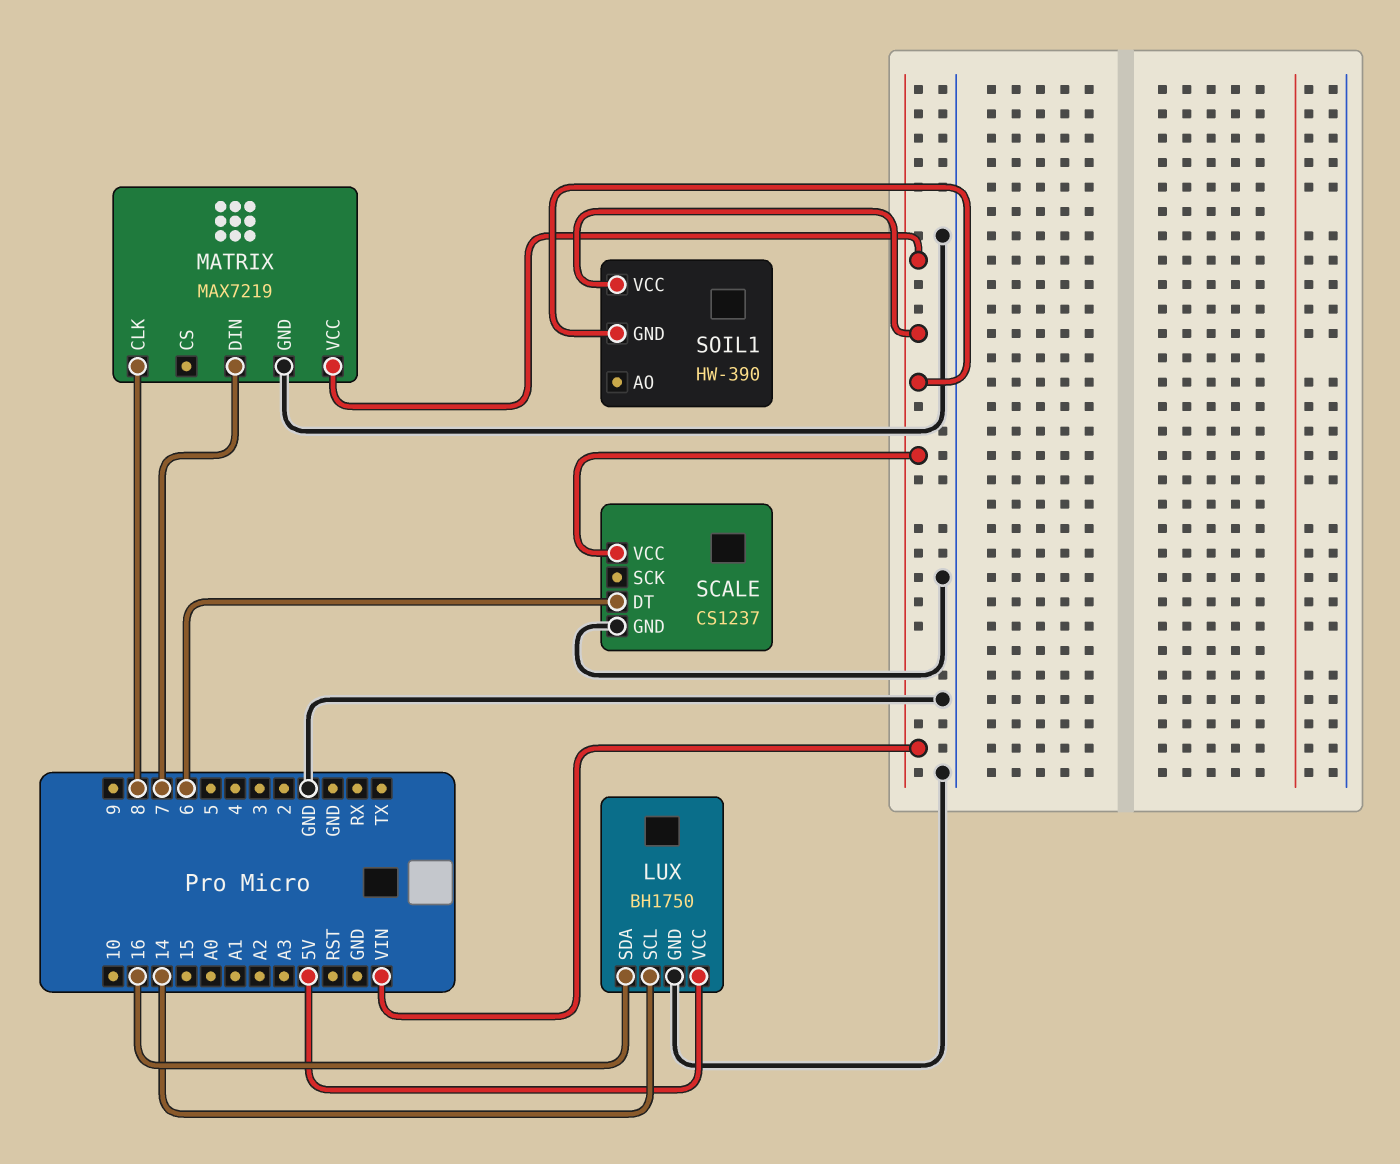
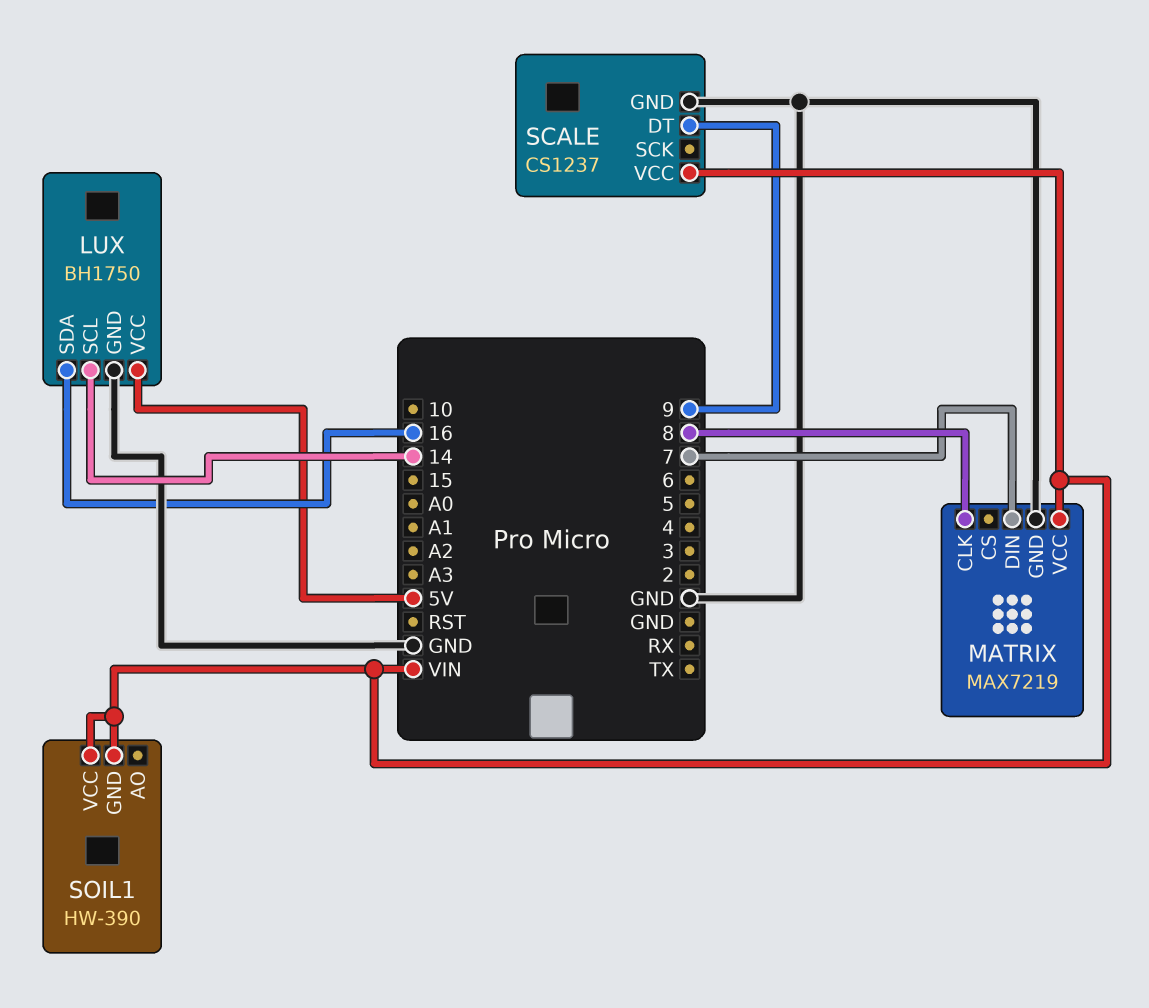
SCALE pin DT: 6 -> 9

